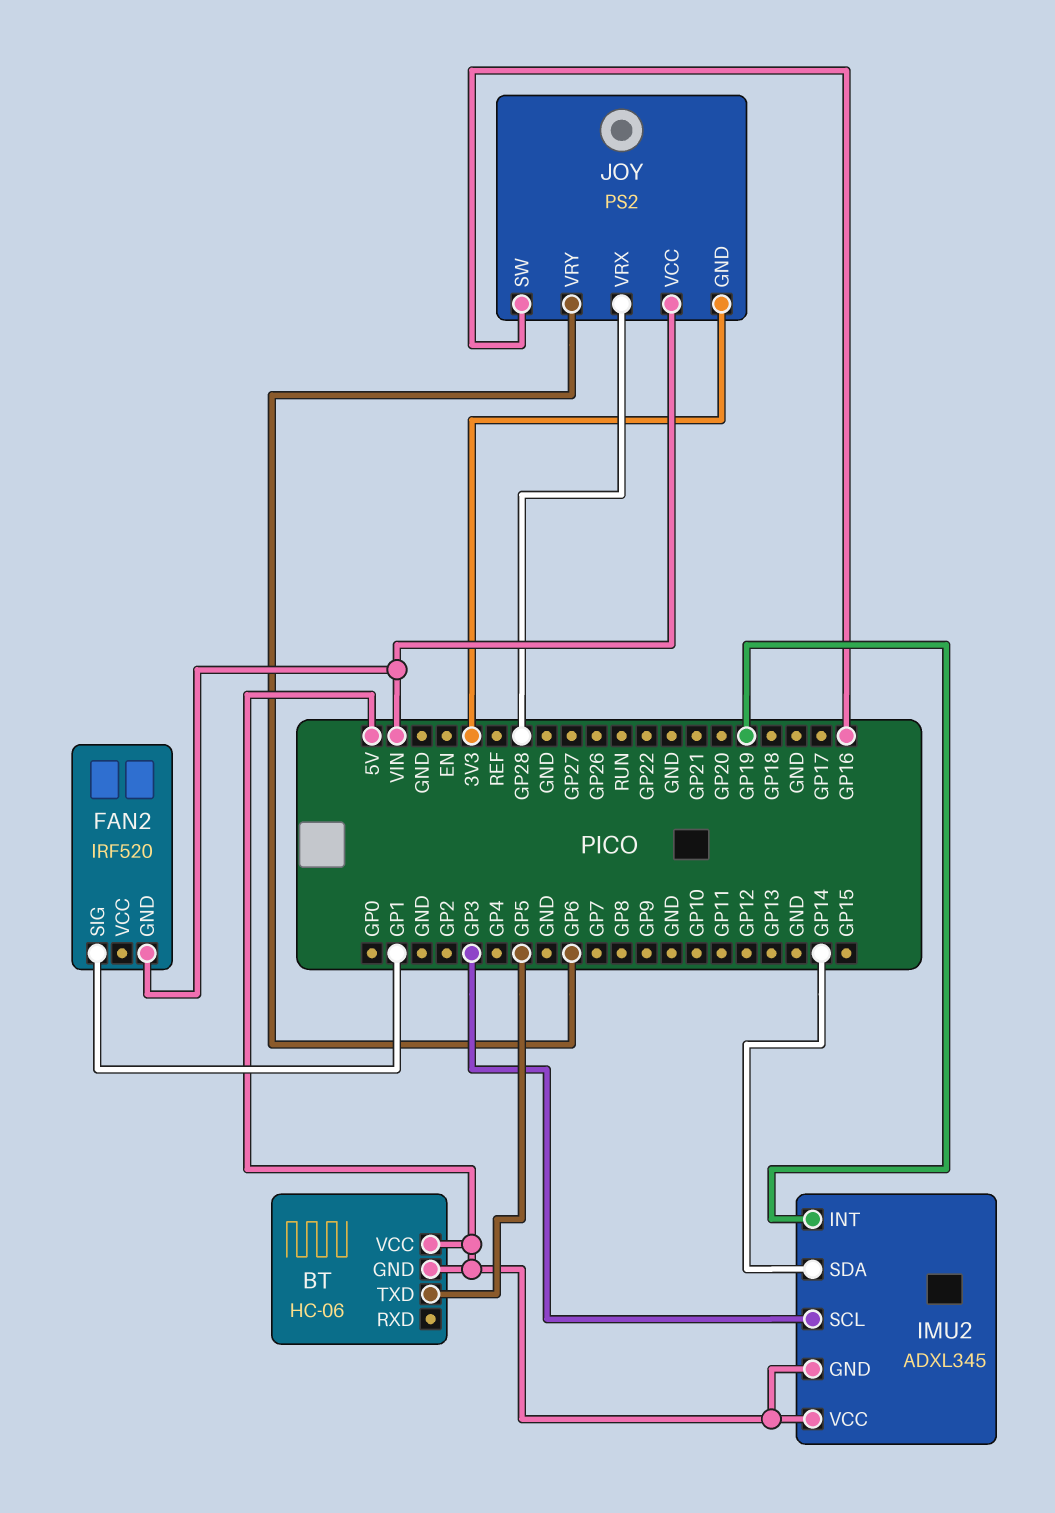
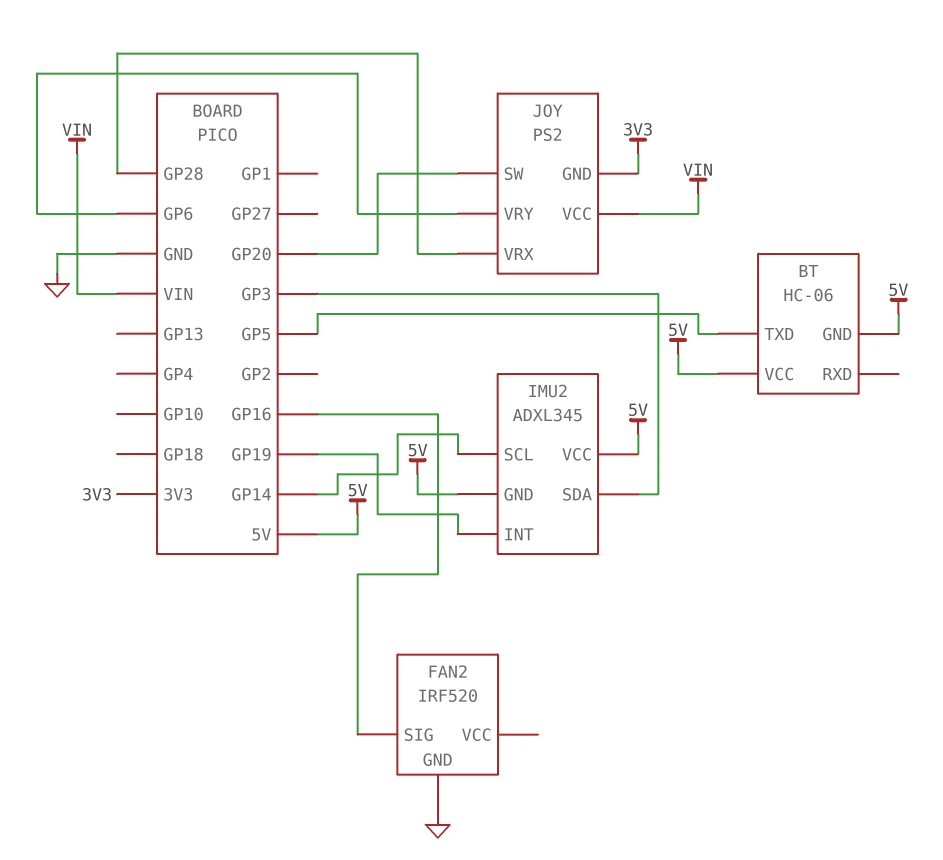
FAN2 pin GND: VIN -> GND
FAN2 pin SIG: GP1 -> GP16
IMU2 pin SCL: GP3 -> GP14
IMU2 pin SDA: GP14 -> GP3
JOY pin SW: GP16 -> GP20

